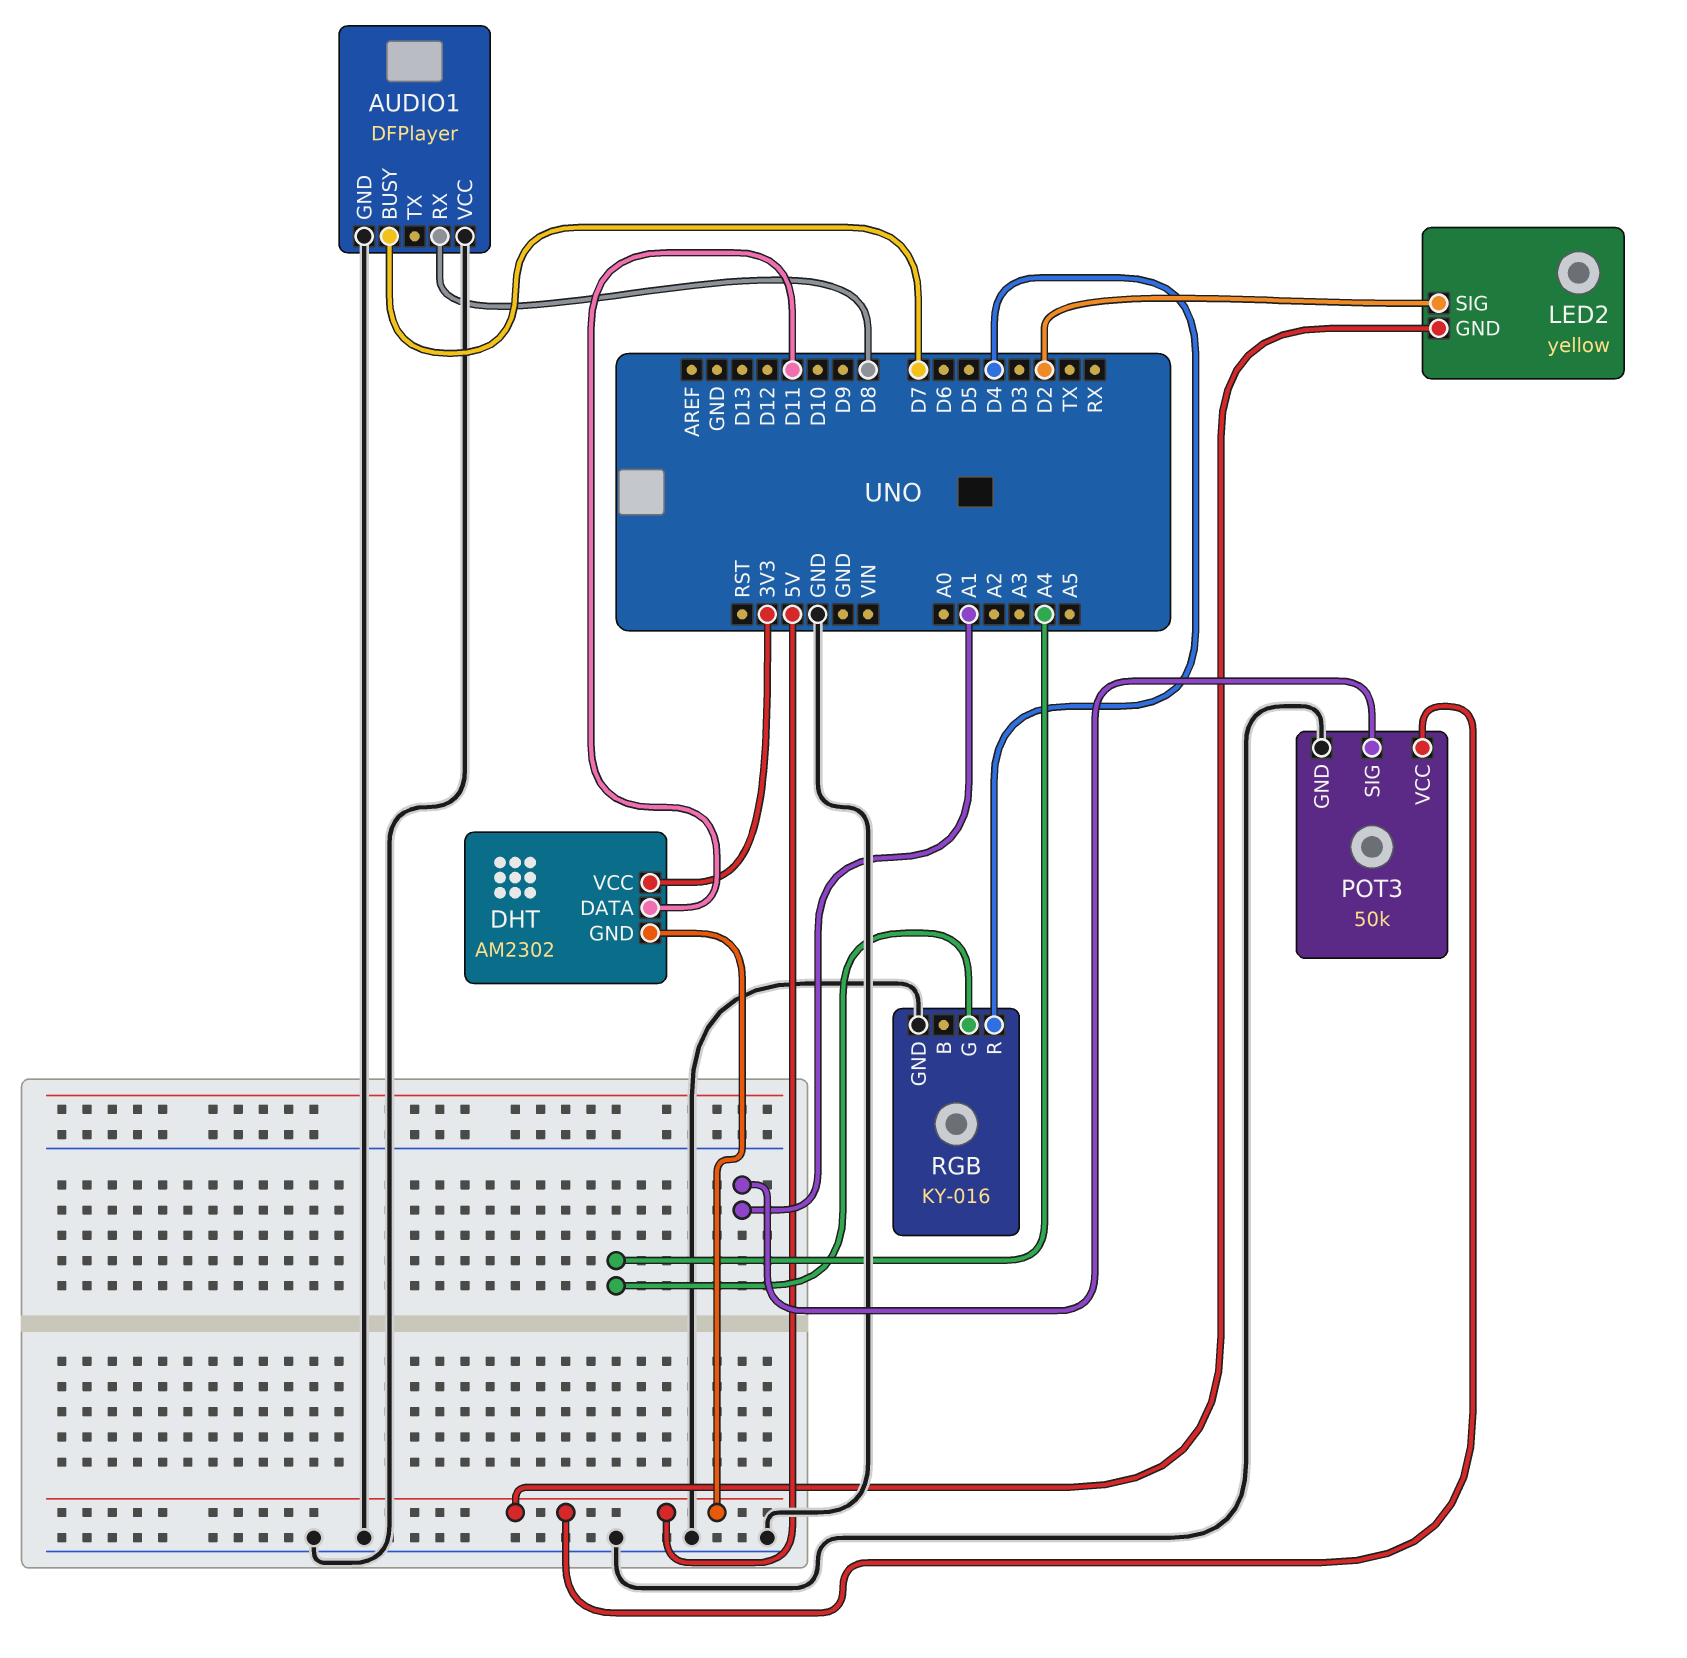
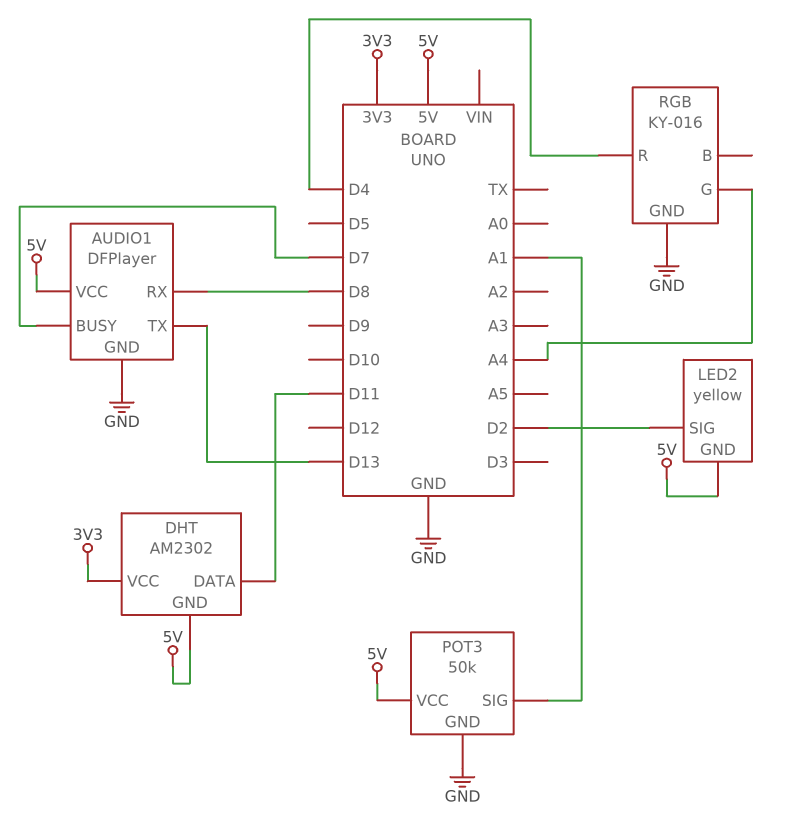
AUDIO1 pin TX: none -> D13
AUDIO1 pin VCC: GND -> 5V

